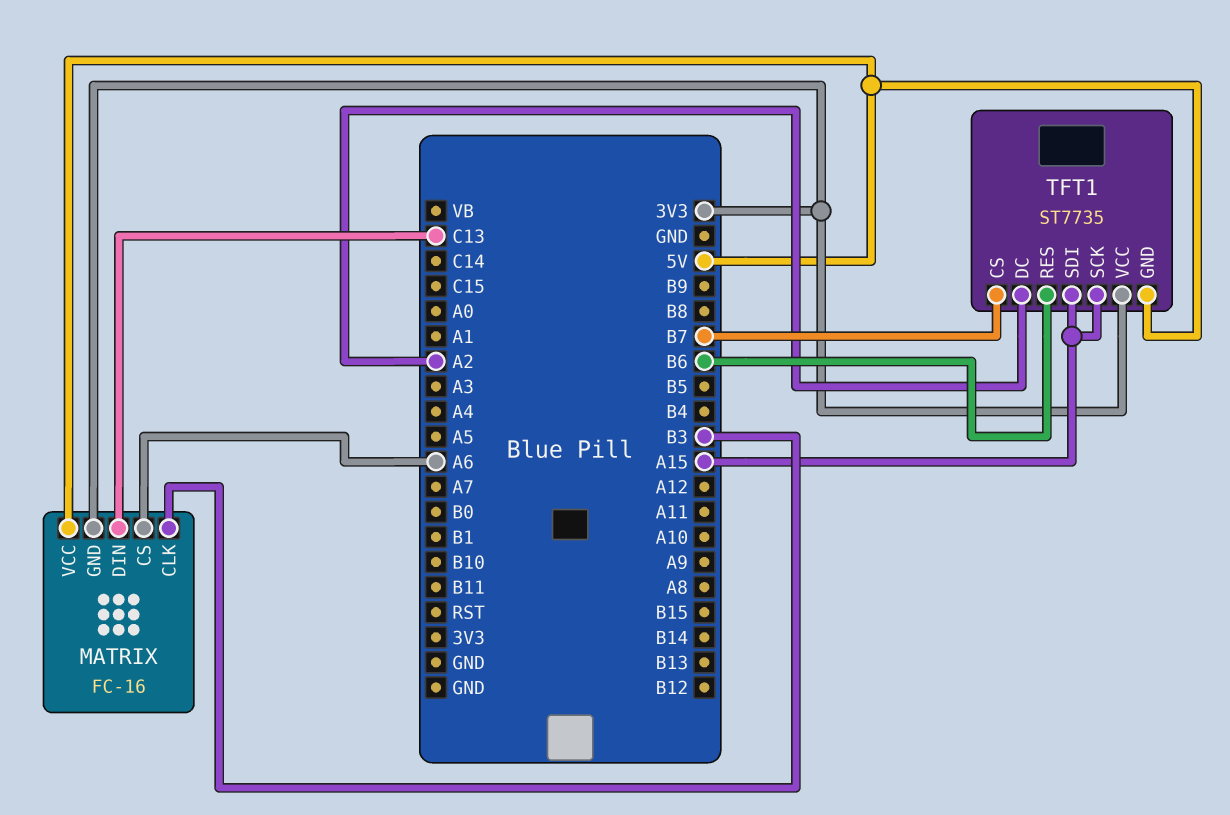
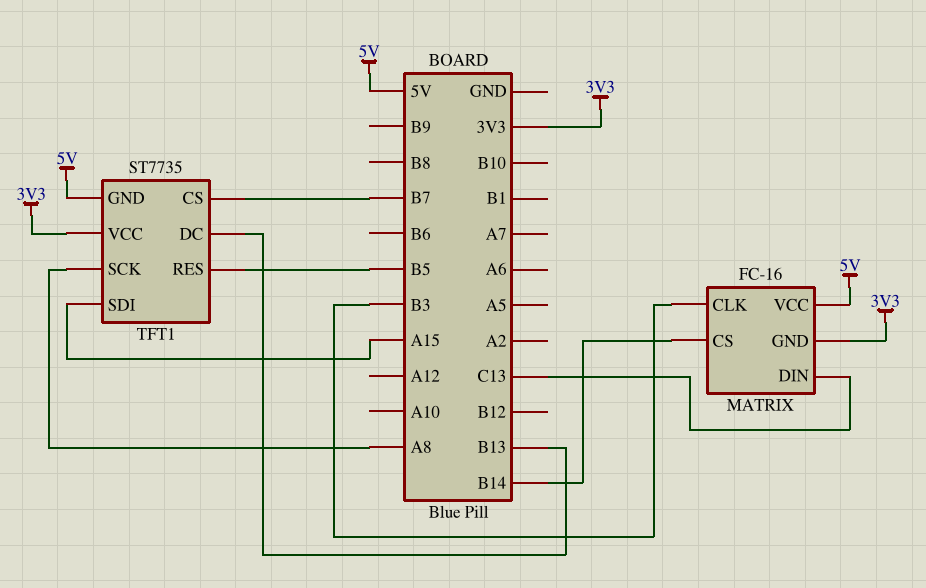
MATRIX pin CS: A6 -> B14
TFT1 pin DC: A2 -> B13
TFT1 pin RES: B6 -> B5
TFT1 pin SCK: A15 -> A8

